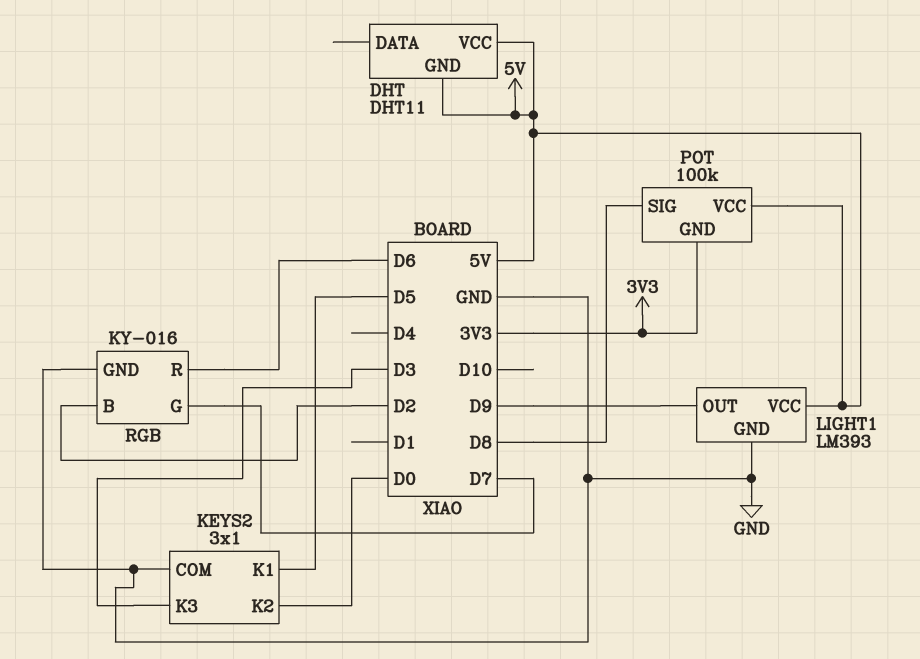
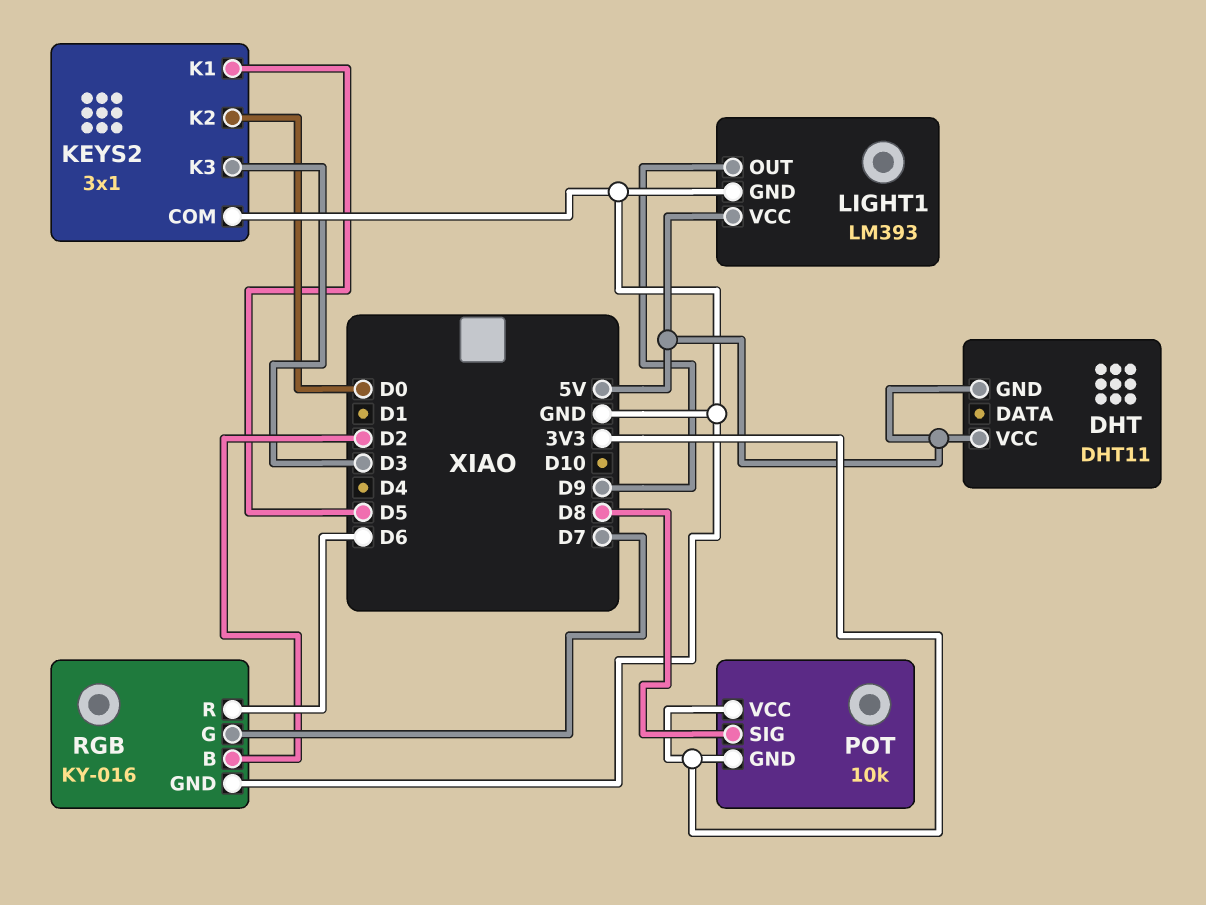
POT: 100k -> 10k
POT pin VCC: 5V -> 3V3

